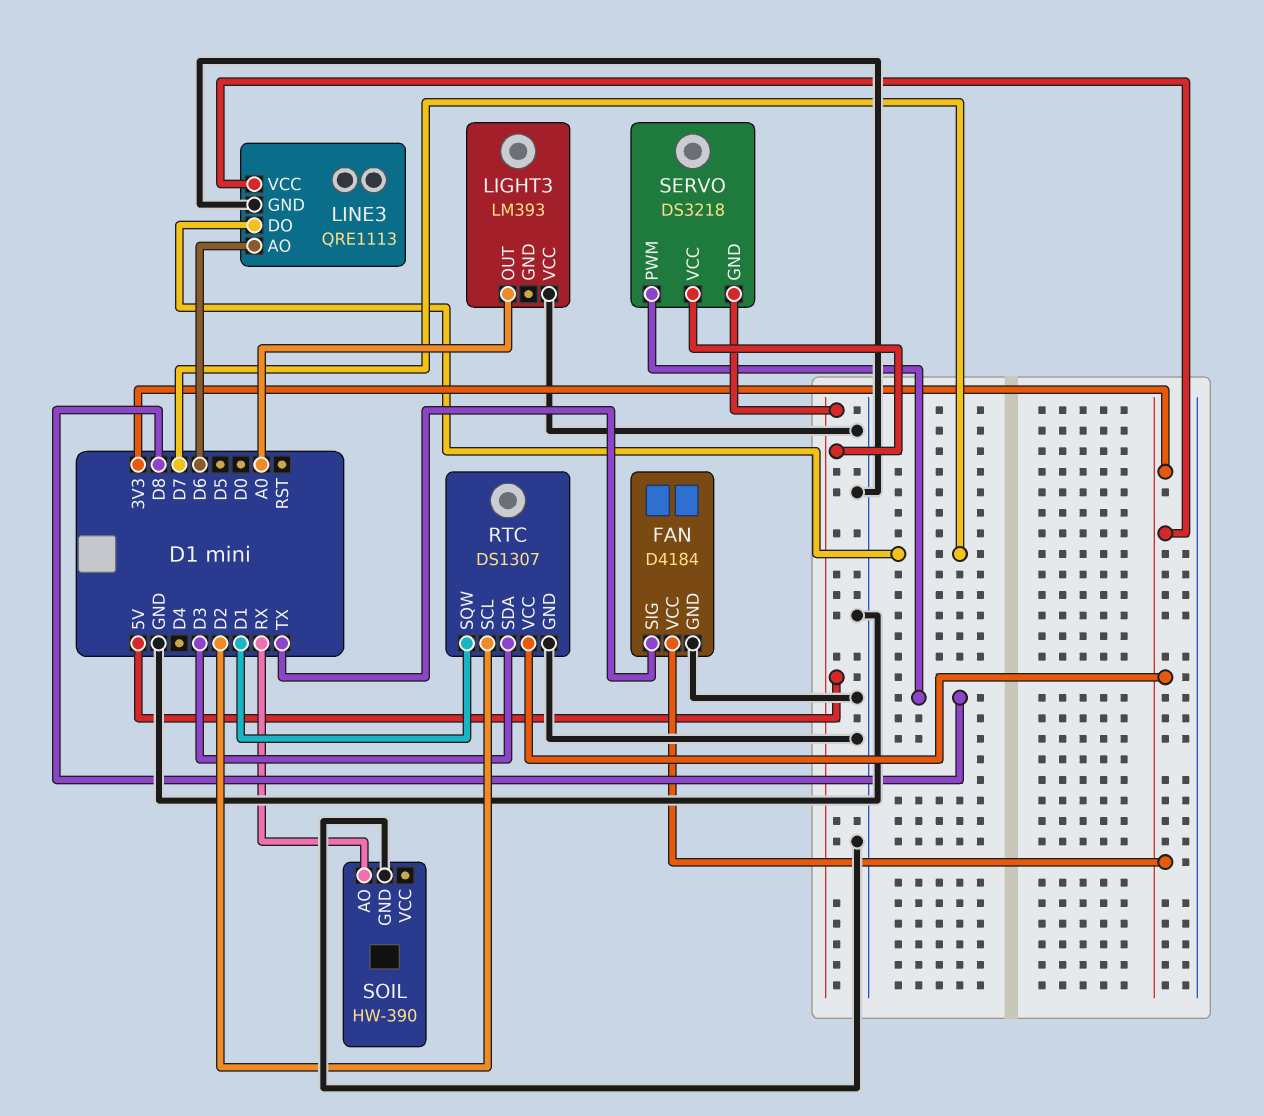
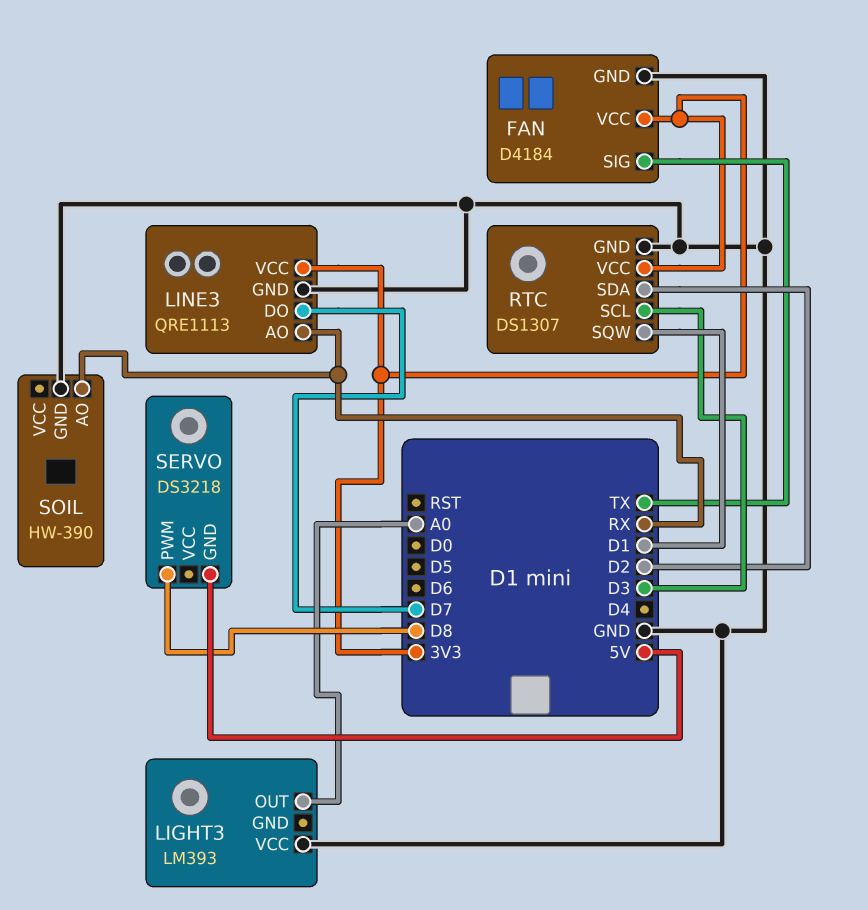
LINE3 pin AO: D6 -> RX
RTC pin SCL: D2 -> D3
RTC pin SDA: D3 -> D2
SERVO pin VCC: 5V -> none

